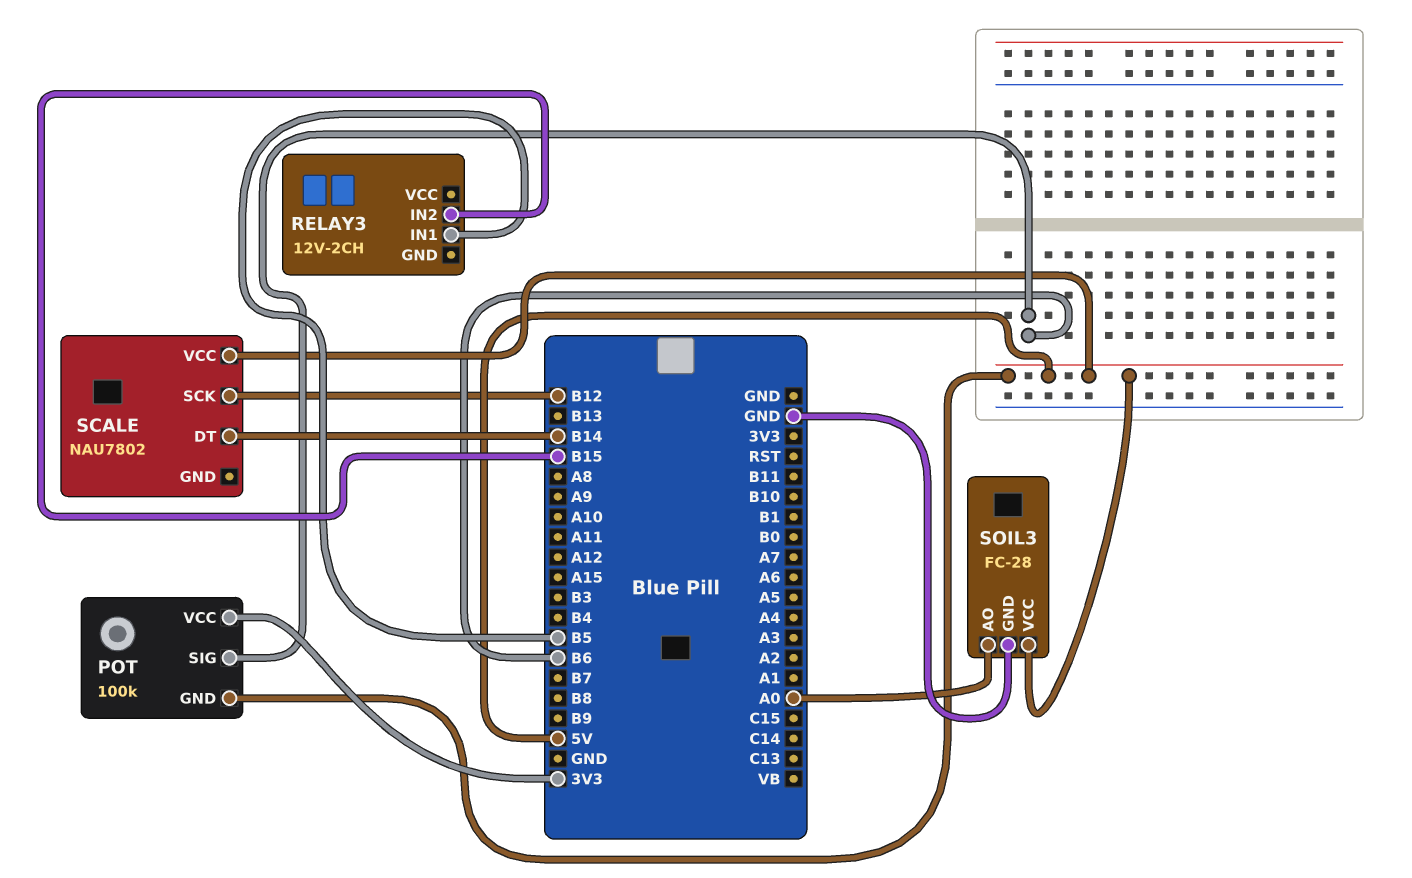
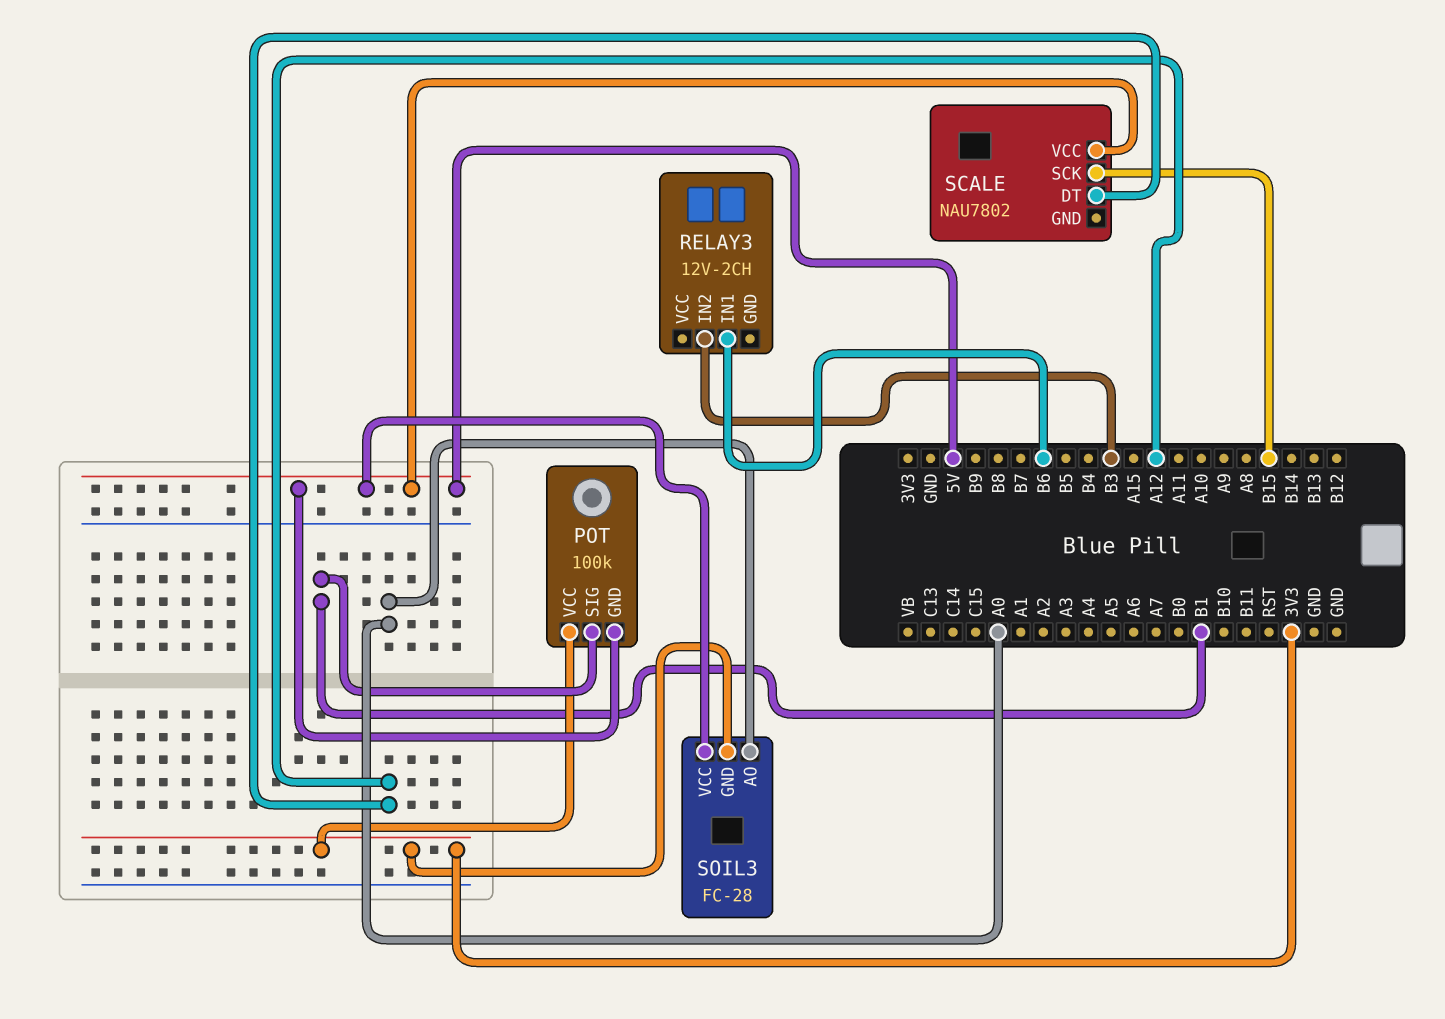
POT pin SIG: B6 -> B1
RELAY3 pin IN1: B5 -> B6
RELAY3 pin IN2: B15 -> B3
SCALE pin DT: B14 -> A12
SCALE pin SCK: B12 -> B15
SOIL3 pin GND: GND -> 3V3

